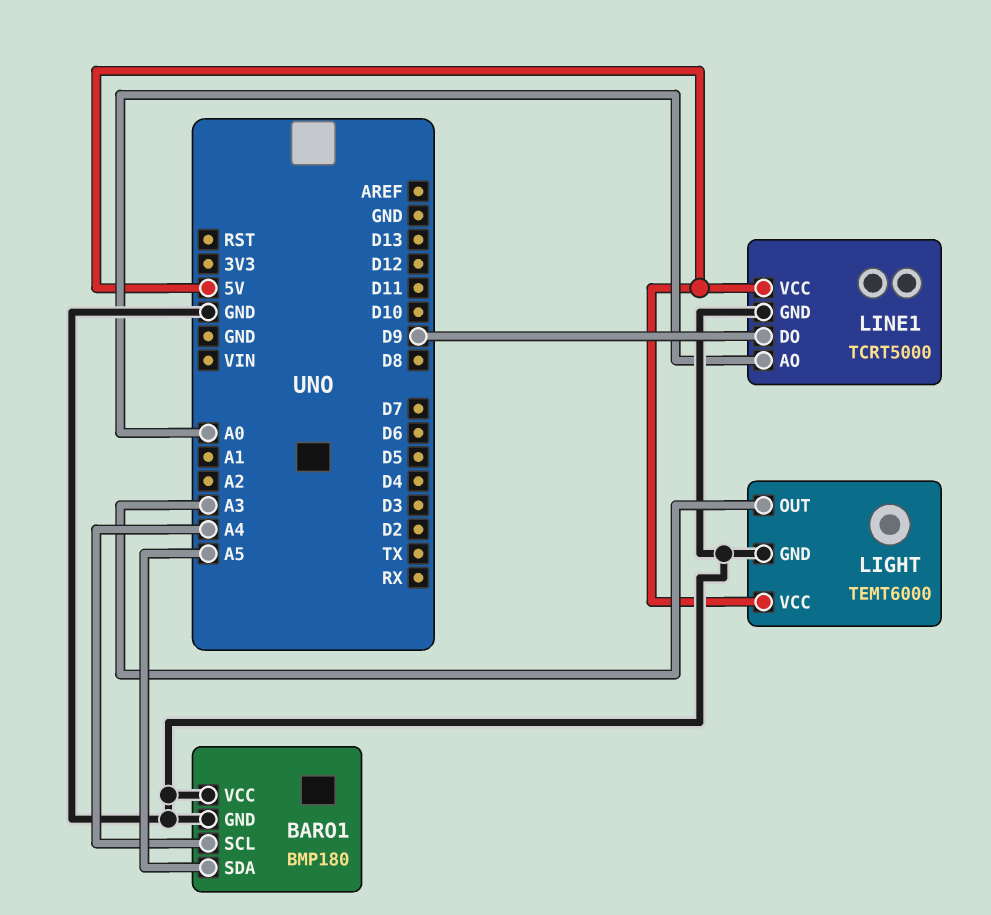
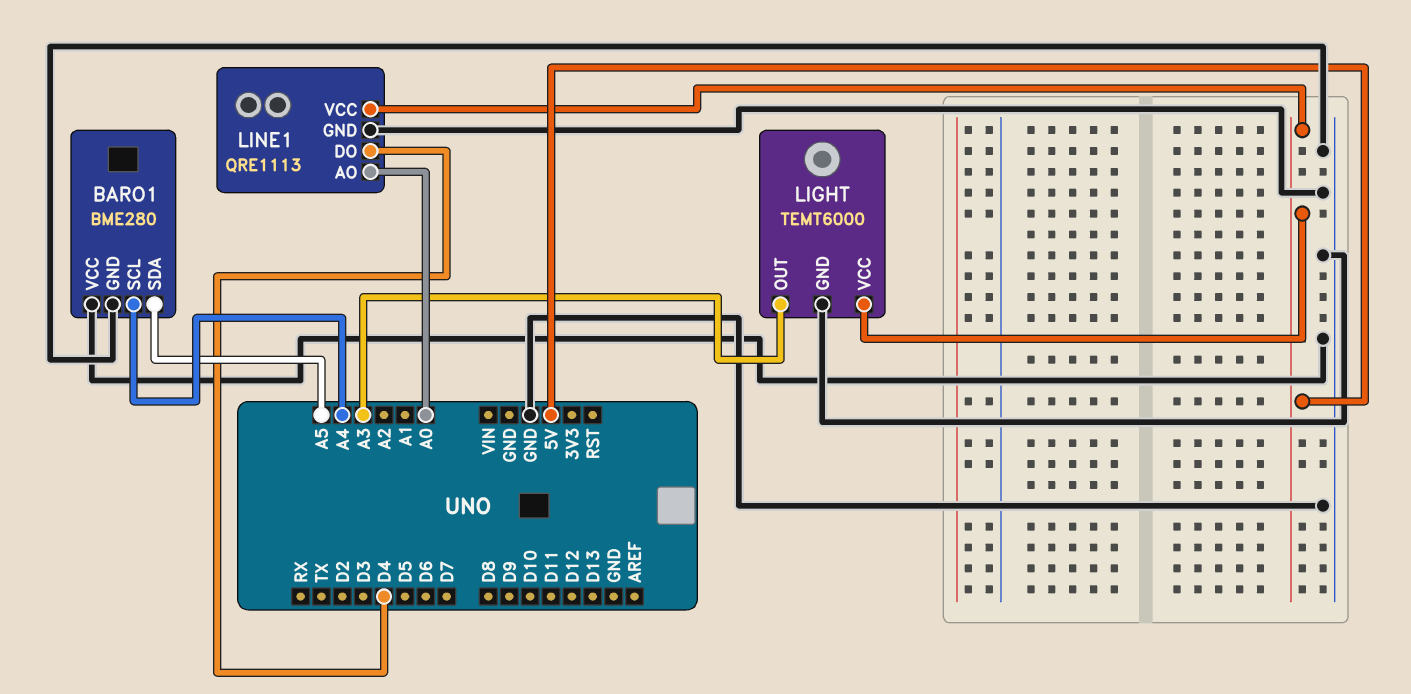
BARO1: BMP180 -> BME280
LINE1: TCRT5000 -> QRE1113
LINE1 pin DO: D9 -> D4

